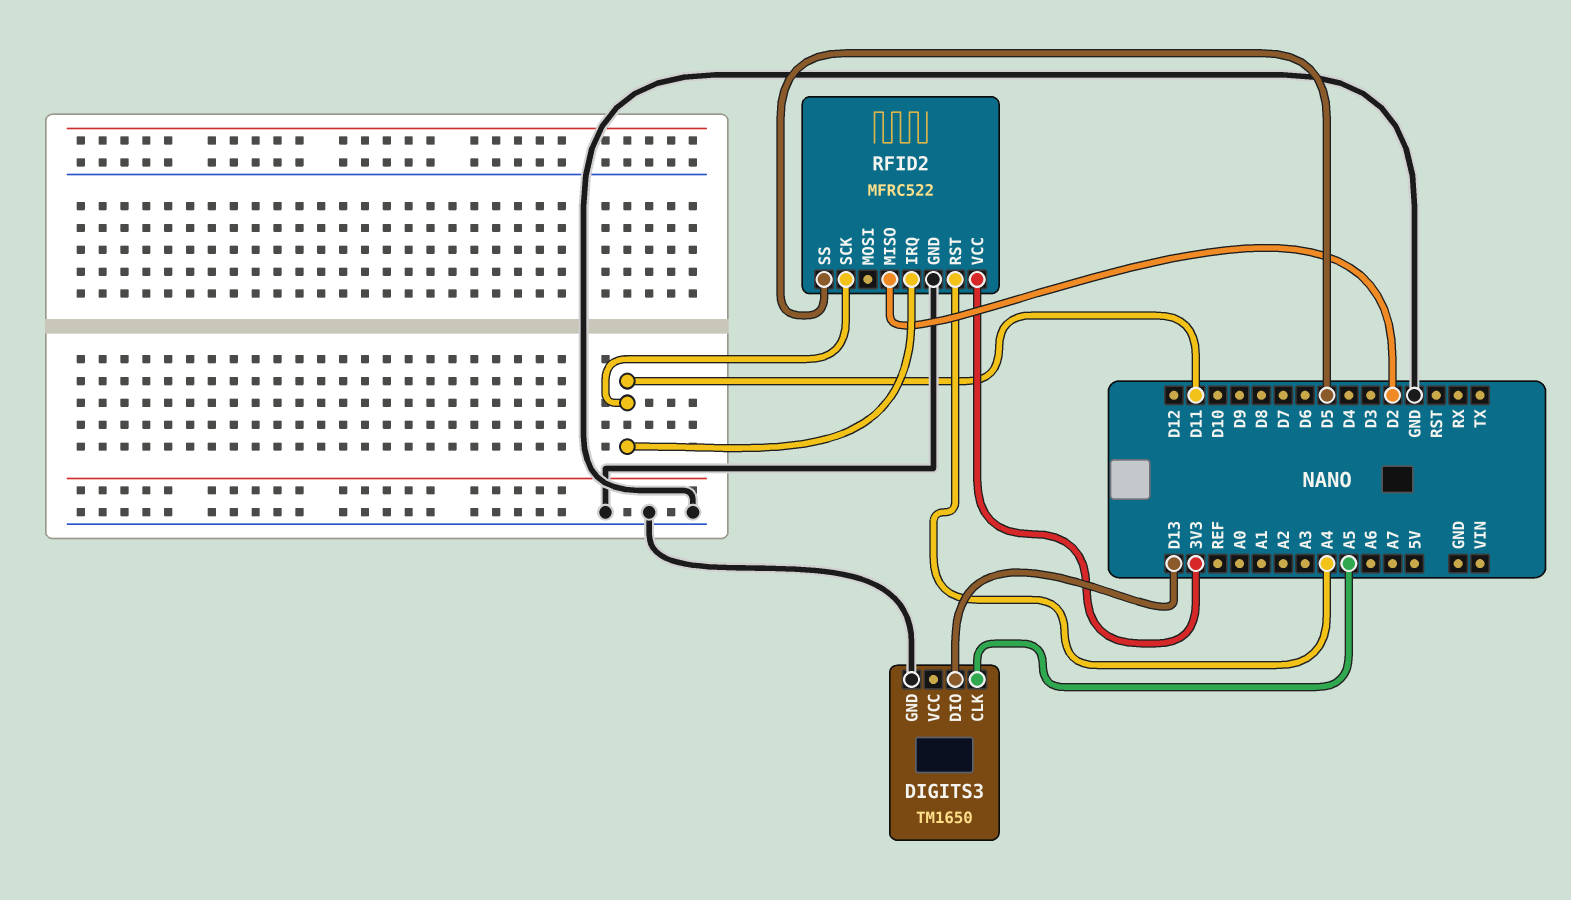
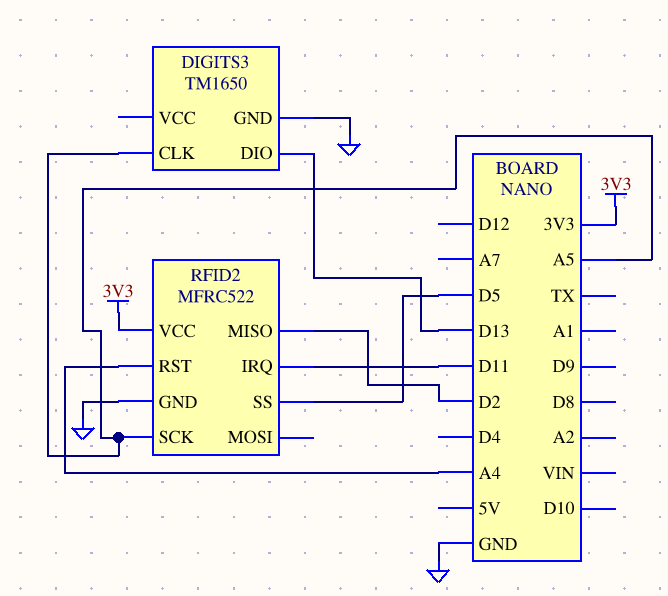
RFID2 pin SCK: D11 -> A5

